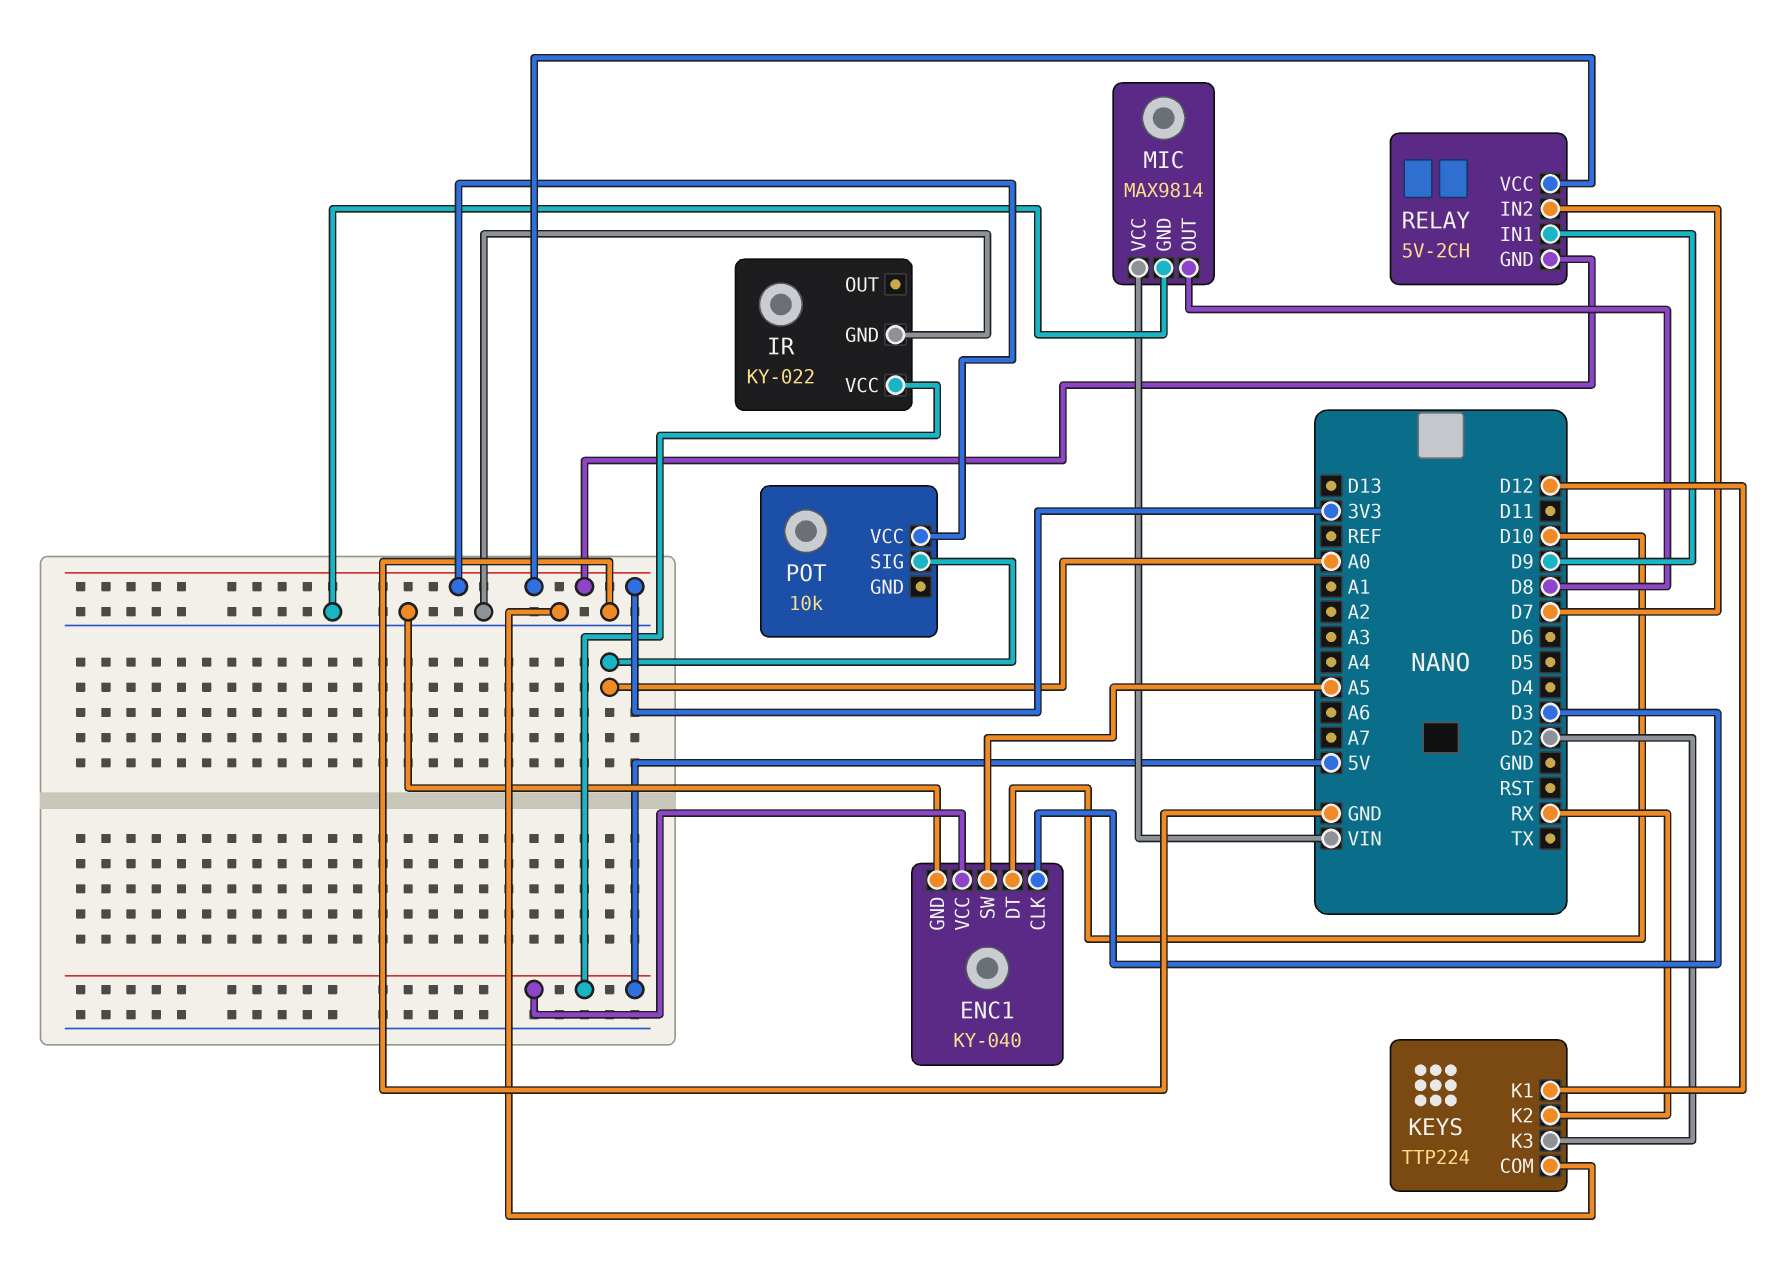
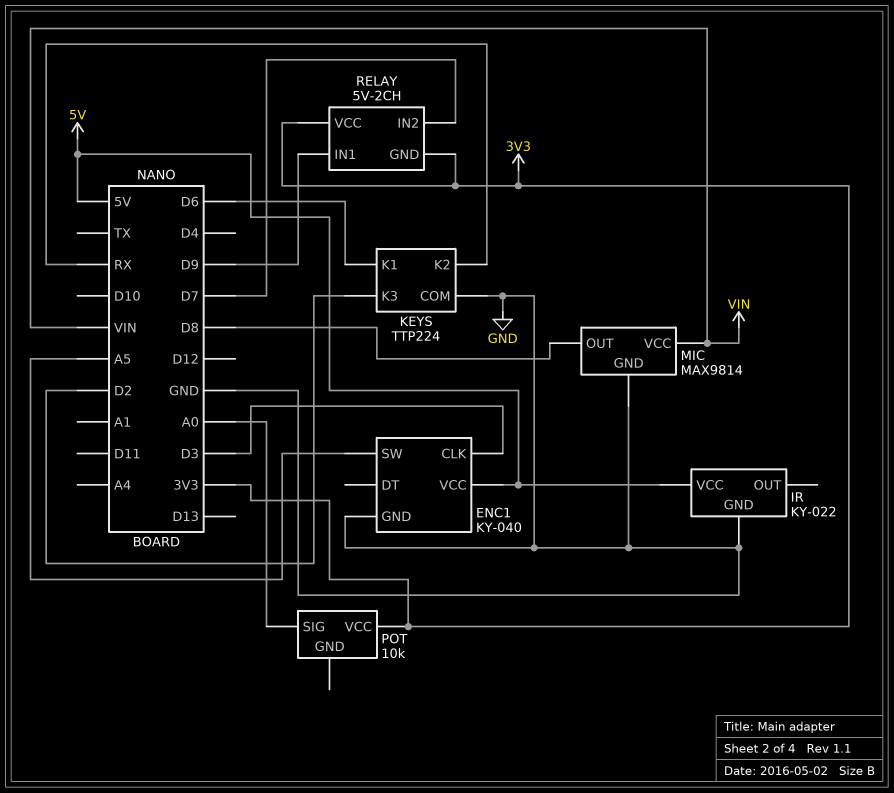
ENC1 pin DT: D10 -> none
KEYS pin K1: D12 -> D6

